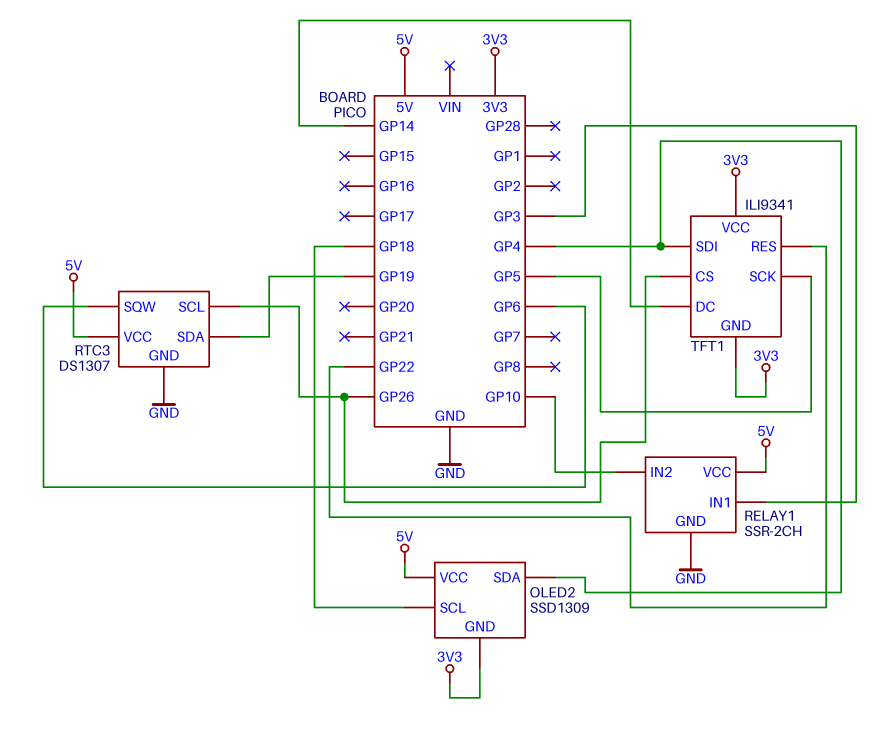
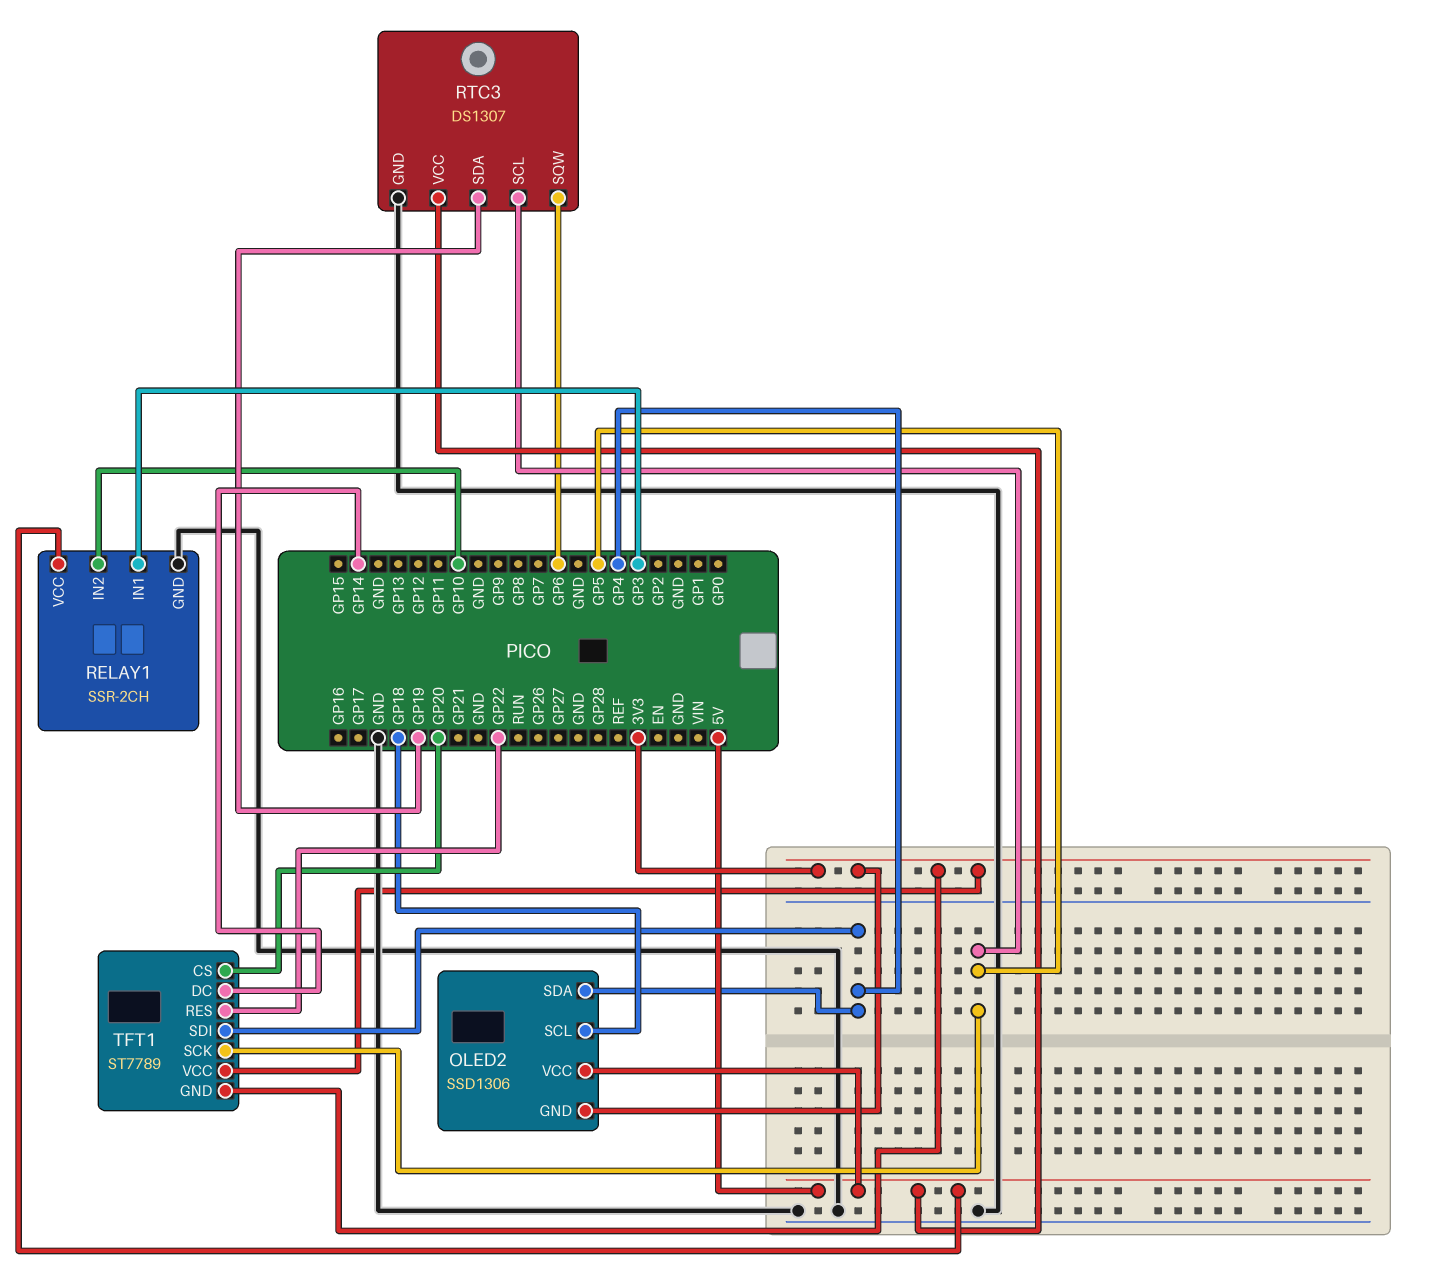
OLED2: SSD1309 -> SSD1306
RTC3 pin SCL: GP26 -> GP5
TFT1: ILI9341 -> ST7789
TFT1 pin CS: GP26 -> GP20

